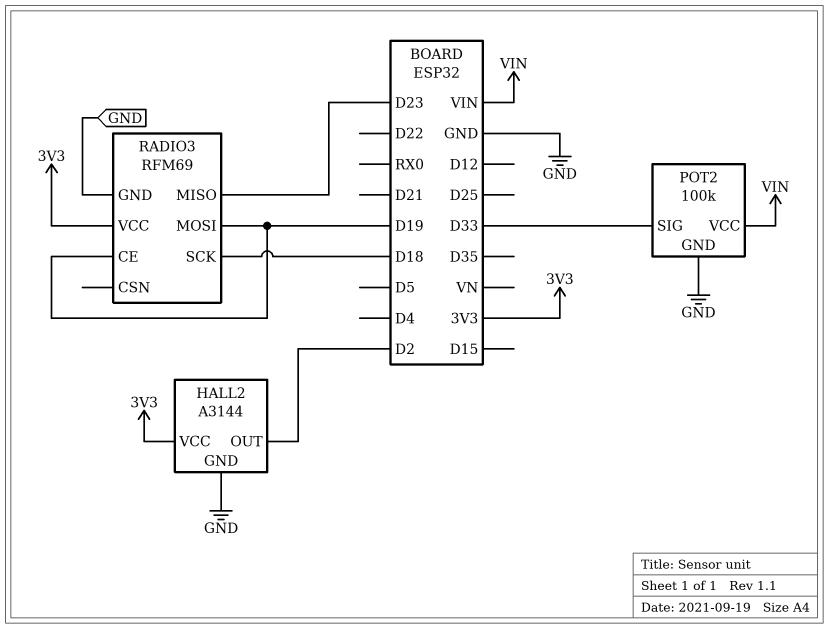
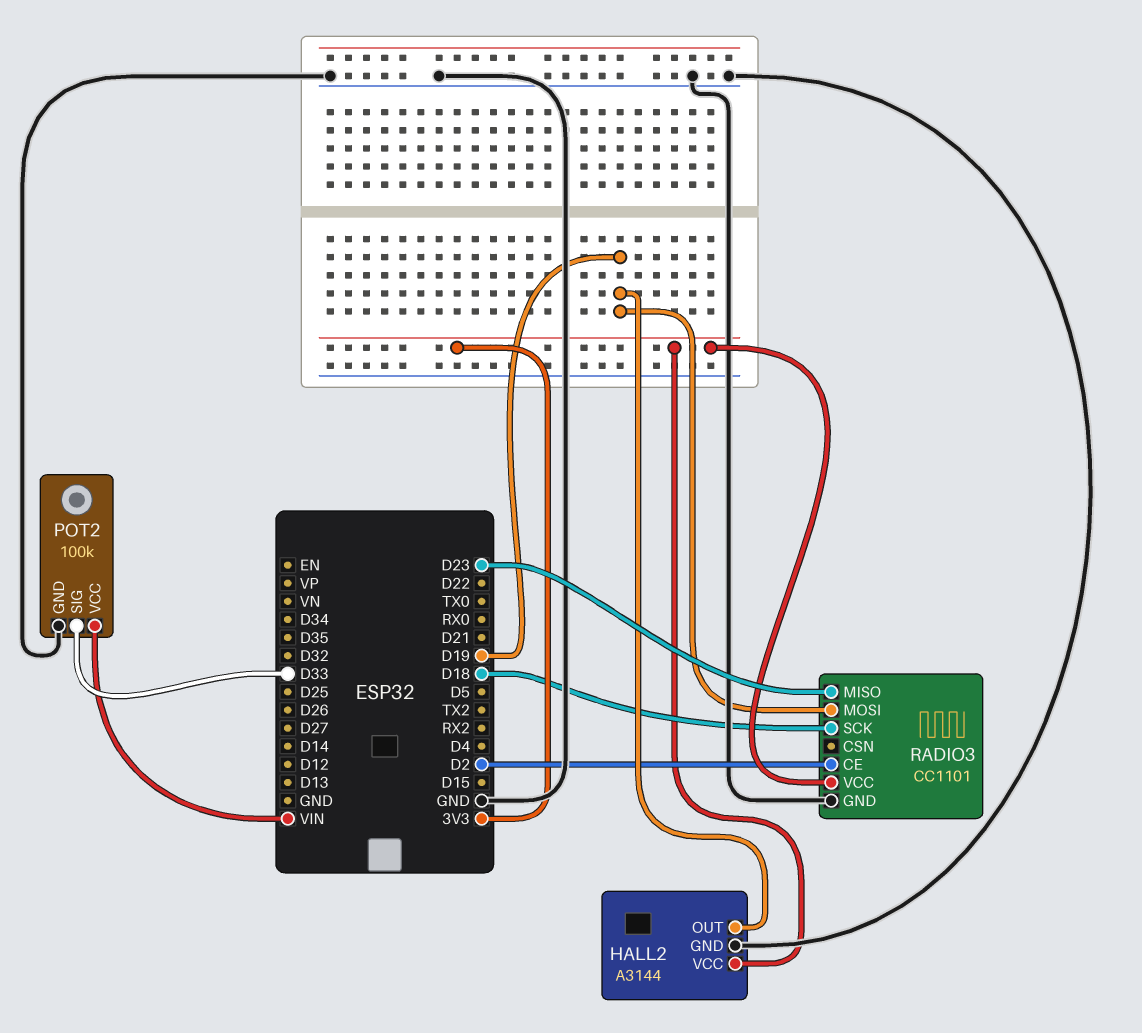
HALL2 pin OUT: D2 -> D19
RADIO3: RFM69 -> CC1101
RADIO3 pin CE: D19 -> D2

